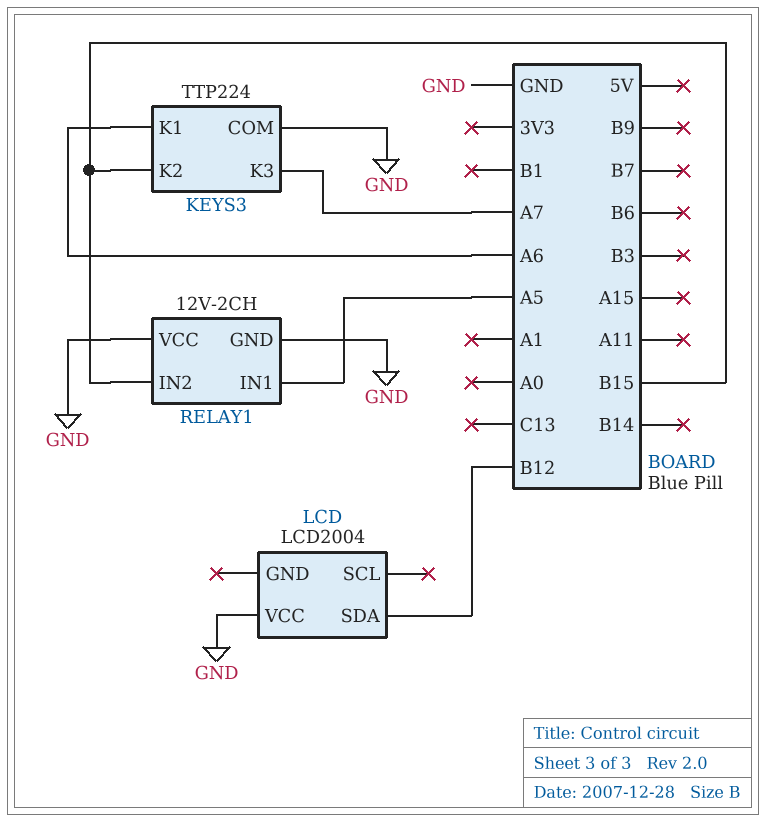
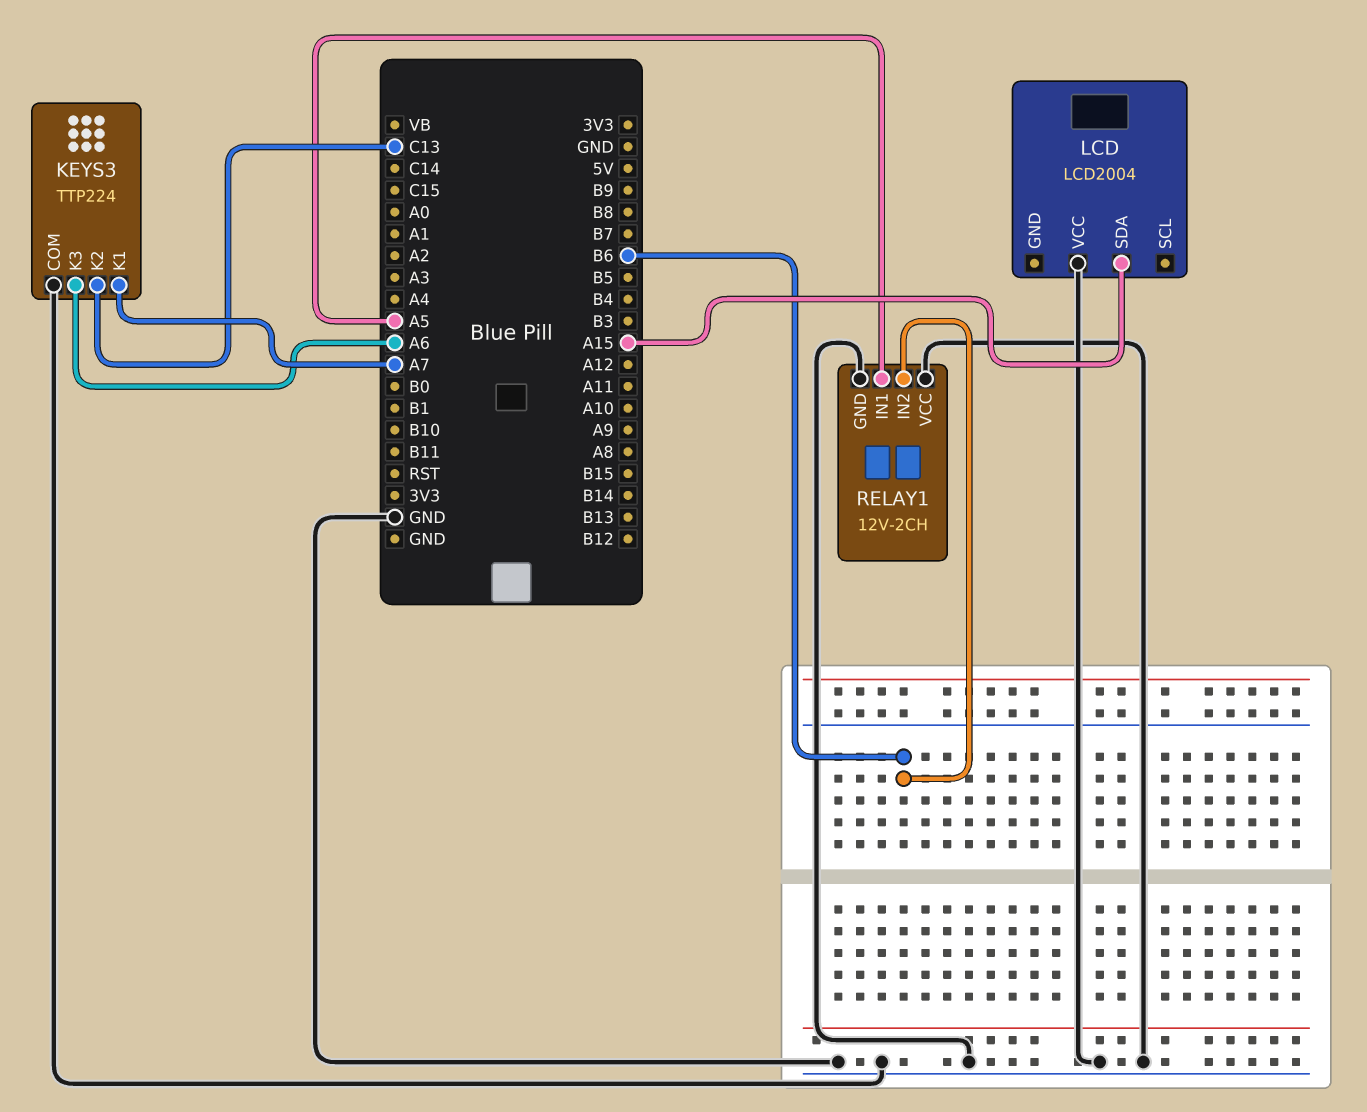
KEYS3 pin K1: A6 -> A7
KEYS3 pin K2: B15 -> C13
KEYS3 pin K3: A7 -> A6
LCD pin SDA: B12 -> A15
RELAY1 pin IN2: B15 -> B6

